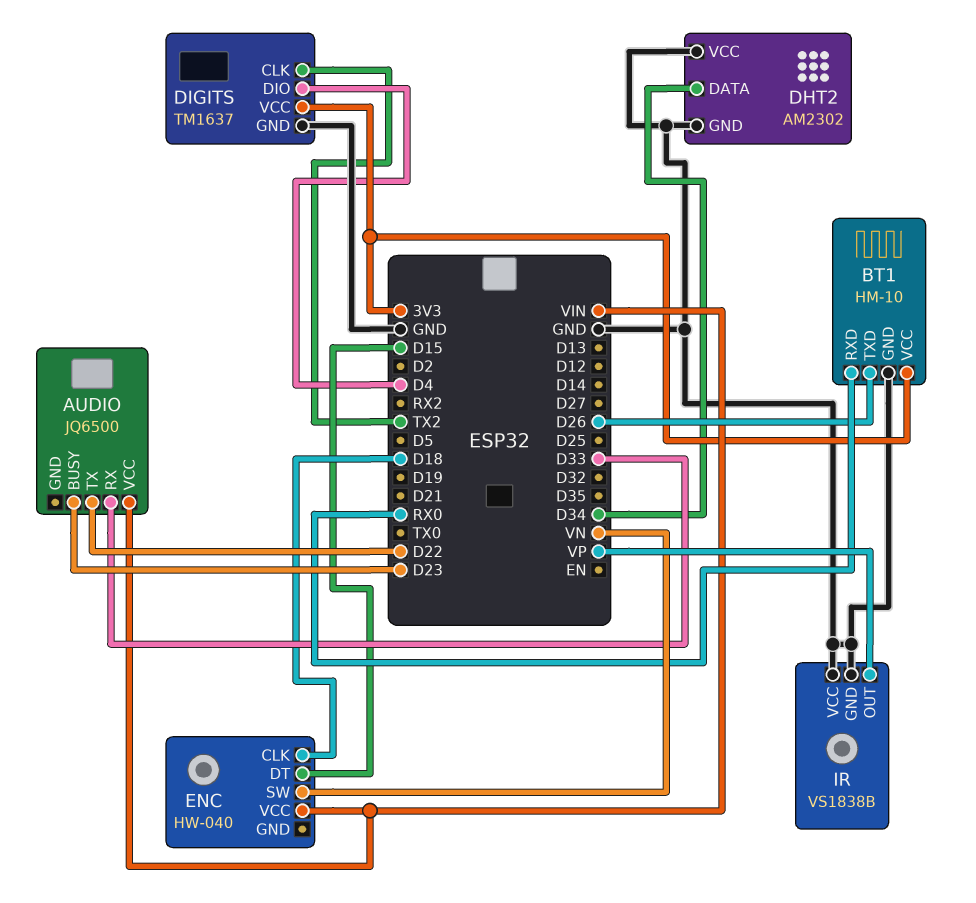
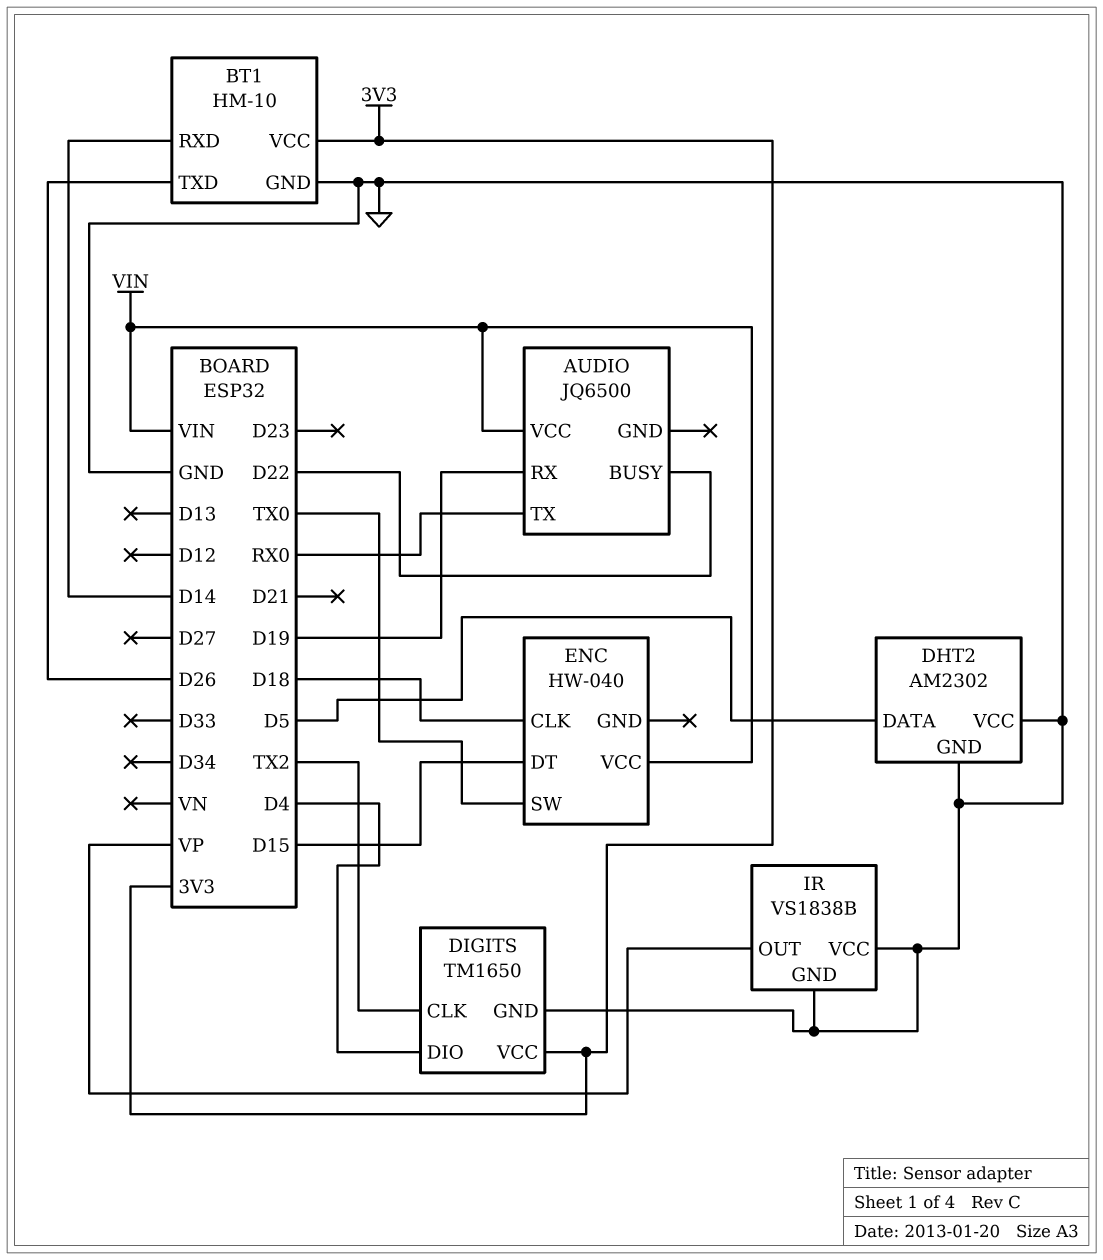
AUDIO pin BUSY: D23 -> D22
AUDIO pin RX: D33 -> D19
AUDIO pin TX: D22 -> RX0
BT1 pin RXD: RX0 -> D14
DHT2 pin DATA: D34 -> D5
DIGITS: TM1637 -> TM1650
ENC pin SW: VN -> TX0

